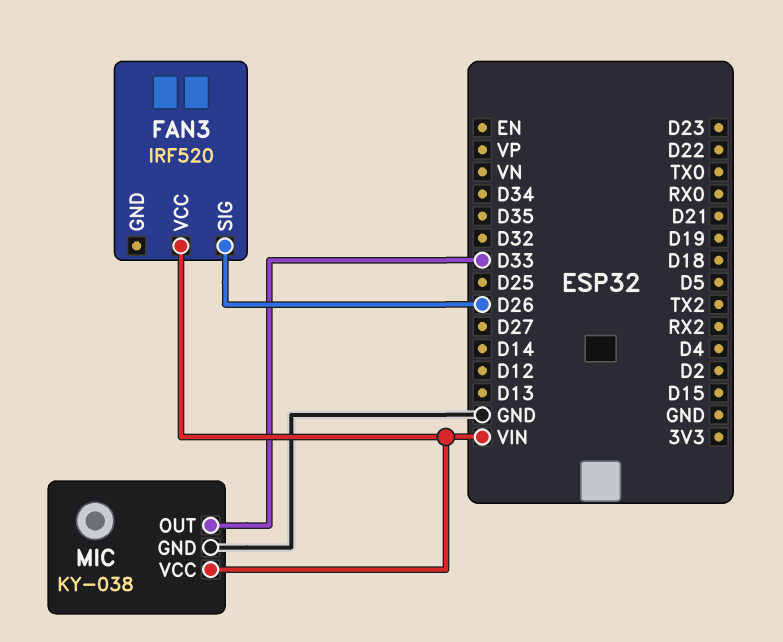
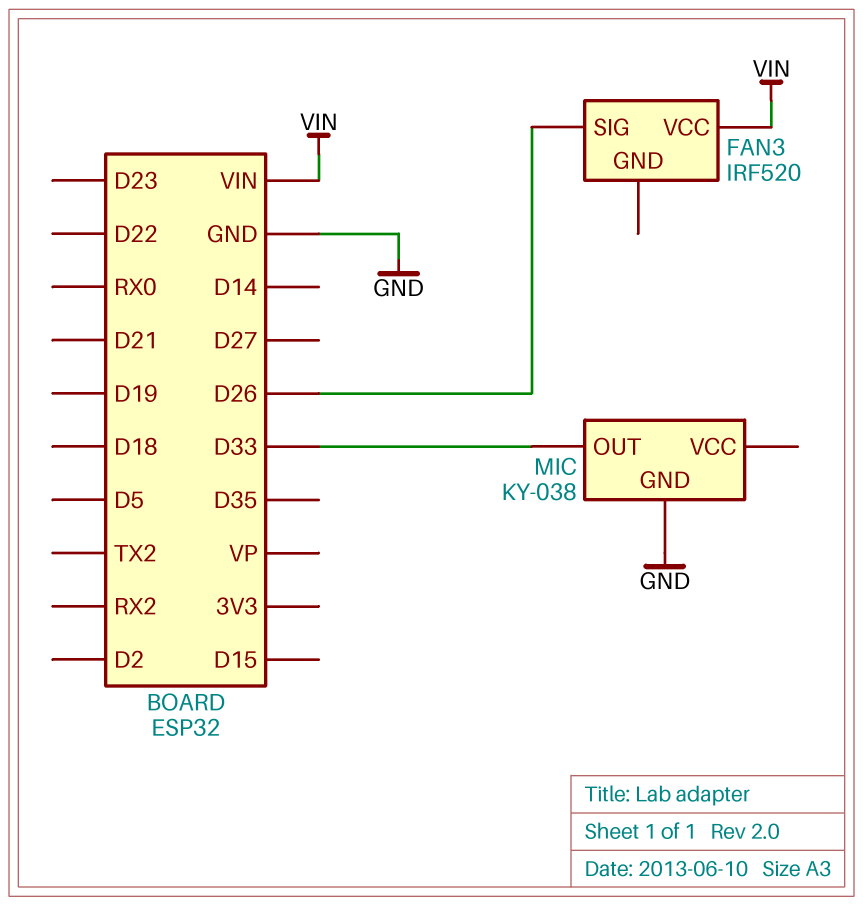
MIC pin VCC: VIN -> none

